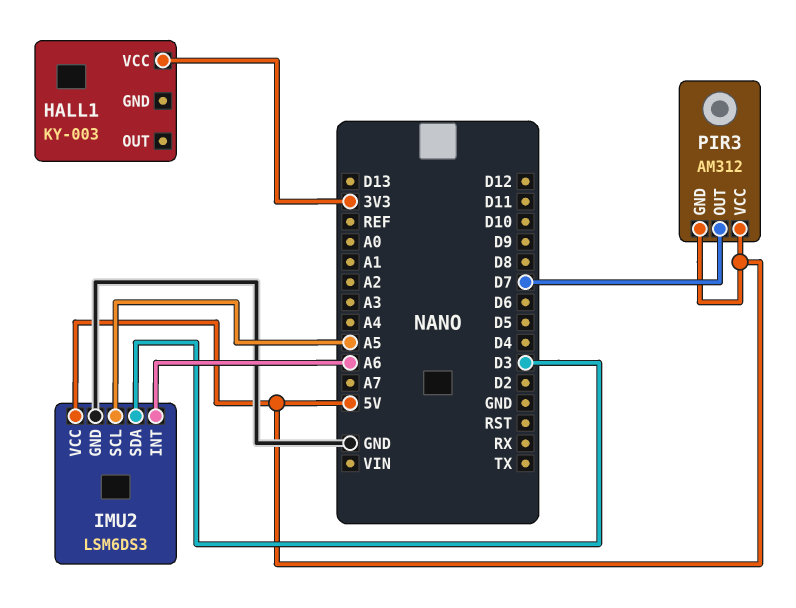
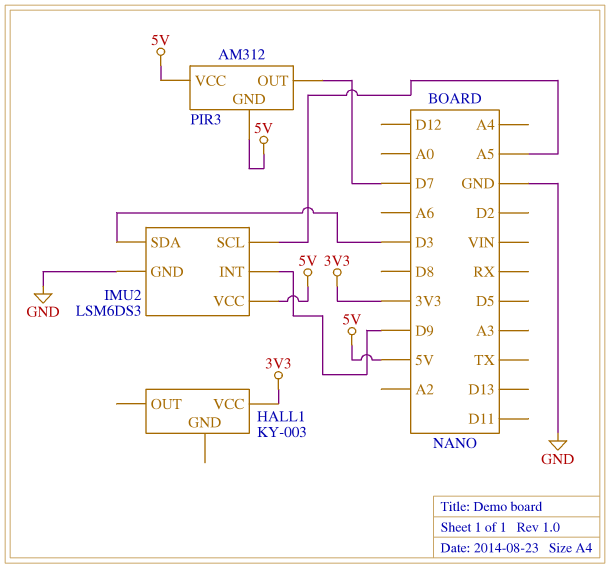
IMU2 pin INT: A6 -> D9

